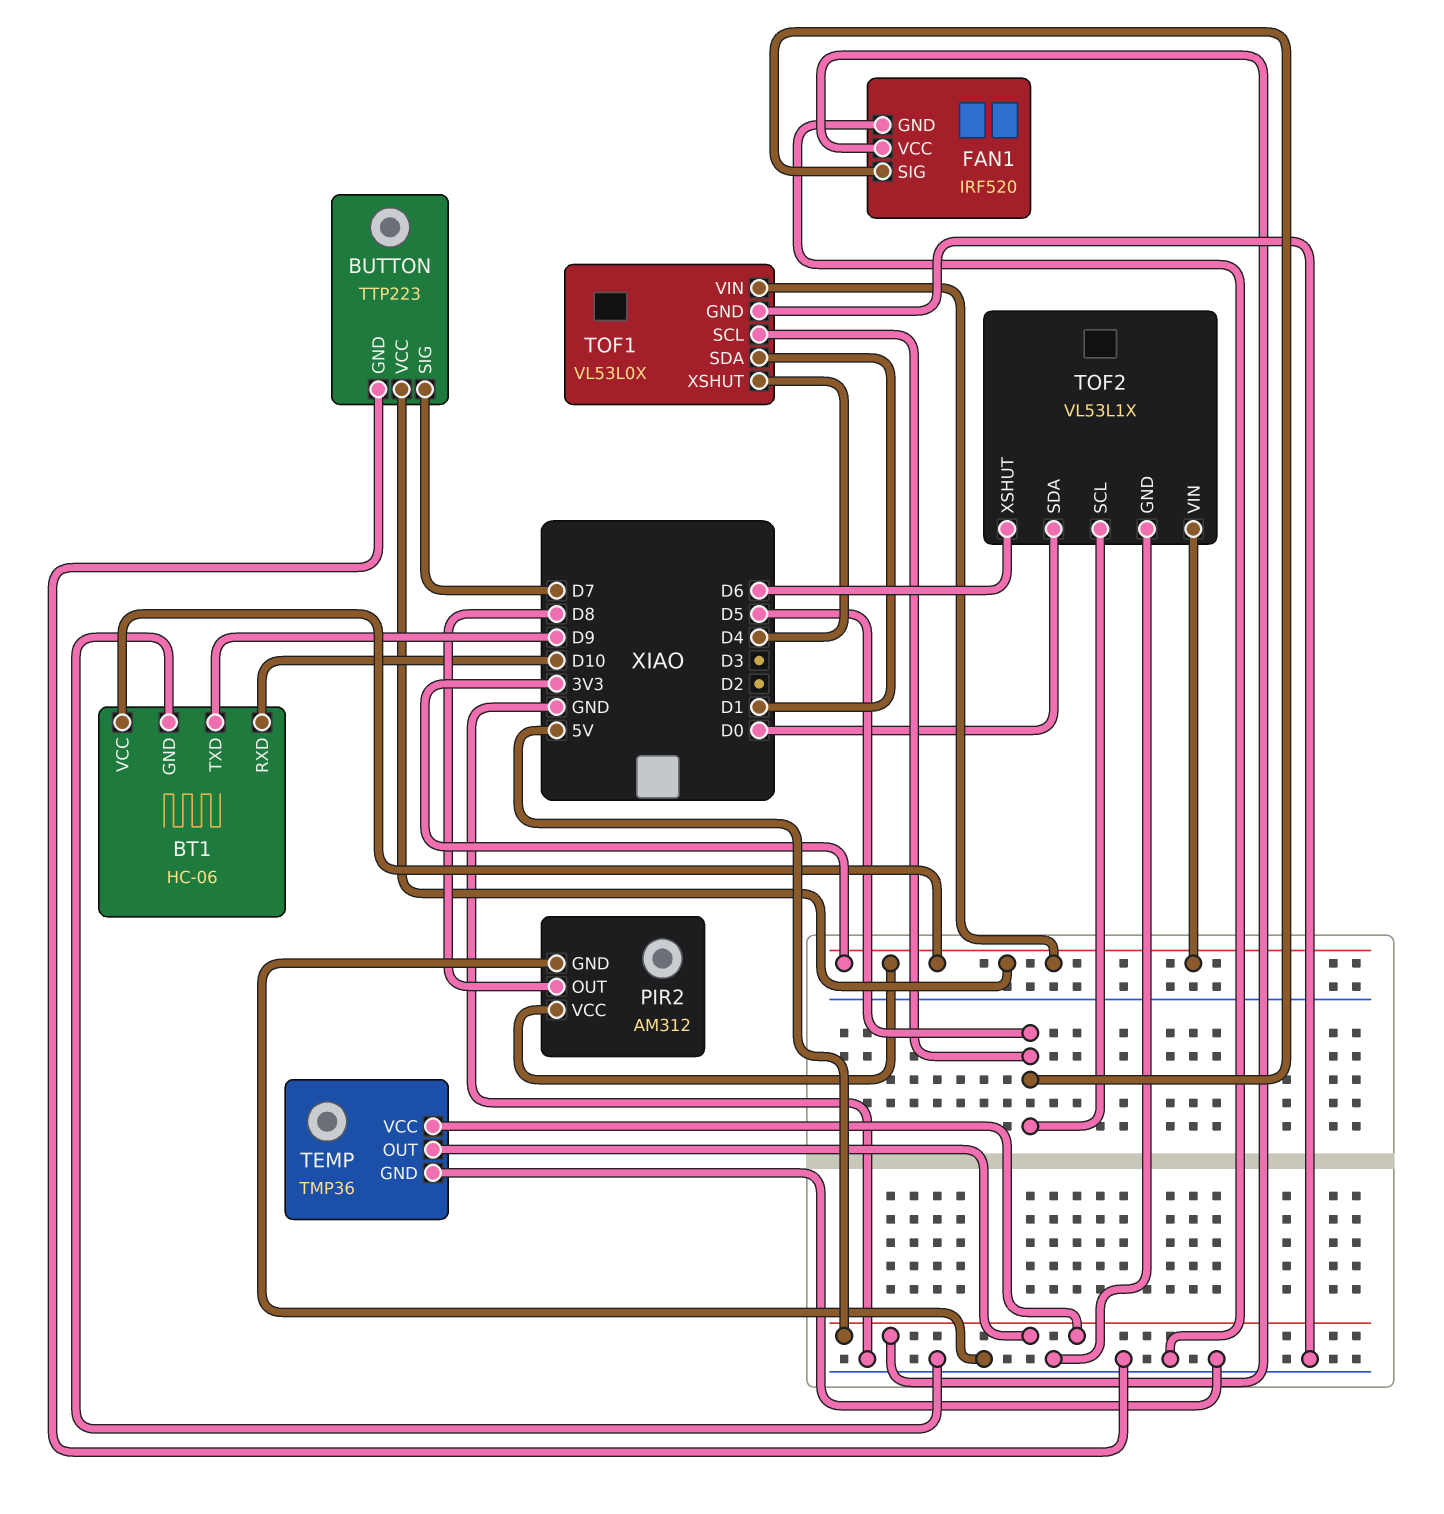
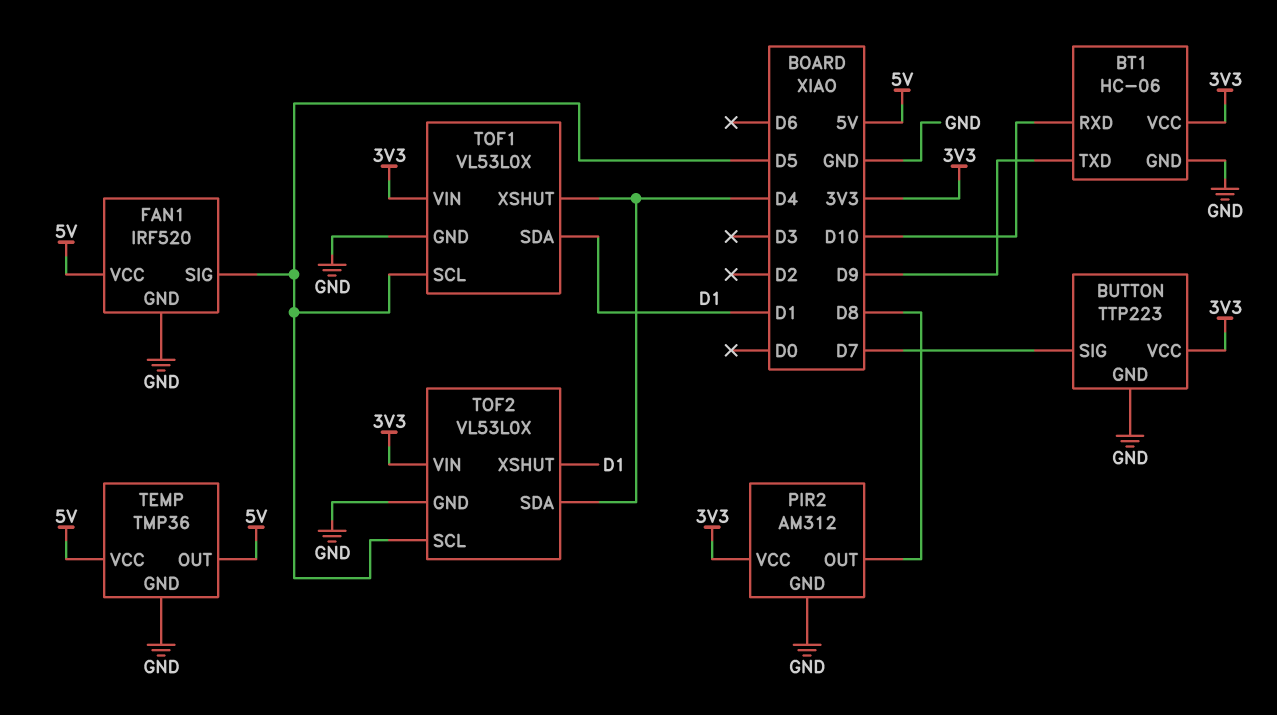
TOF2: VL53L1X -> VL53L0X
TOF2 pin SDA: D0 -> D4
TOF2 pin XSHUT: D6 -> D1

